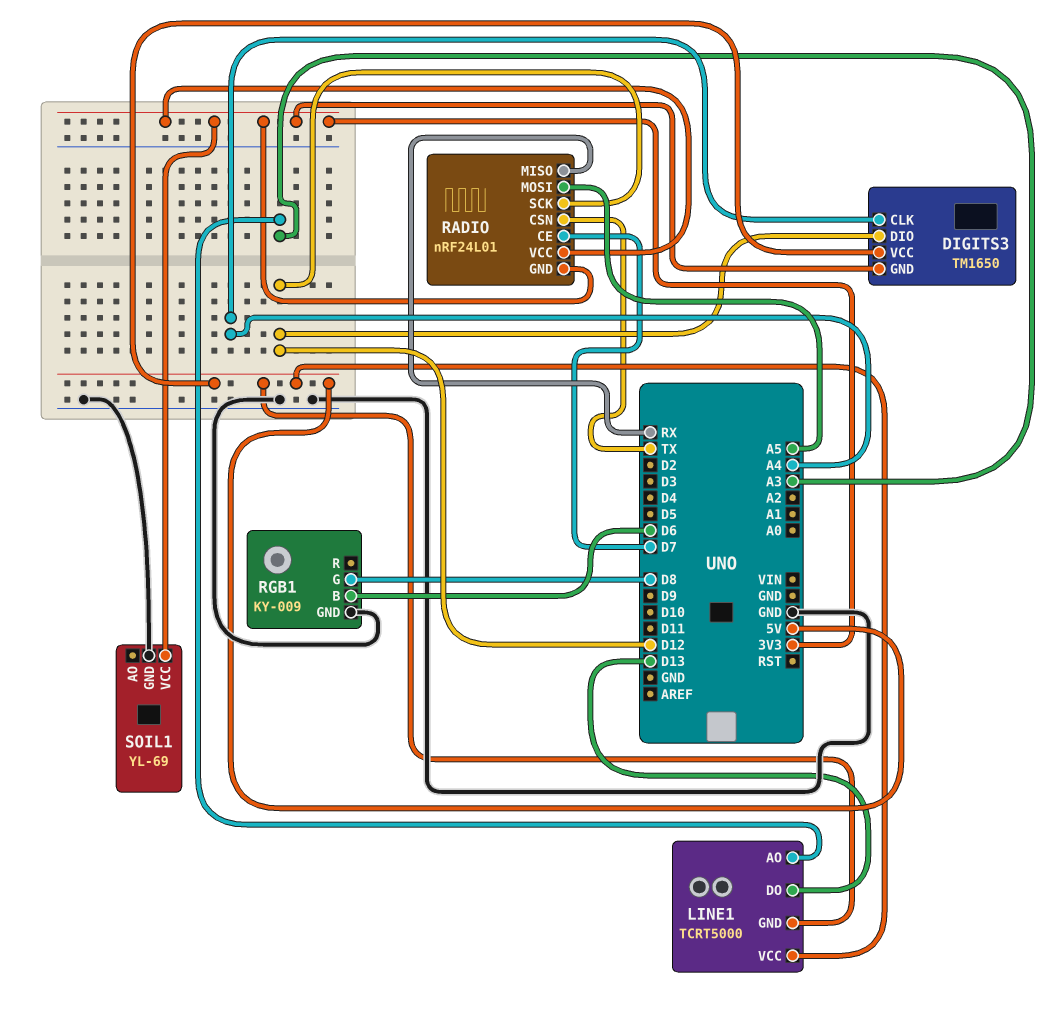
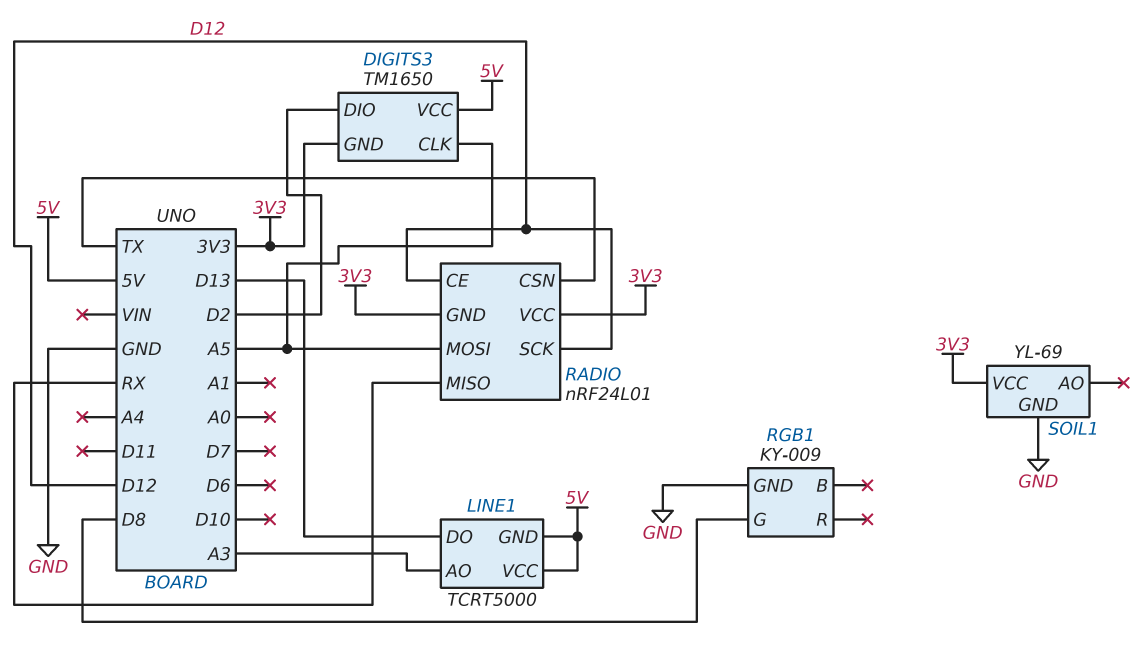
DIGITS3 pin CLK: A4 -> A5
DIGITS3 pin DIO: D12 -> D2
RADIO pin CE: D7 -> D12
RGB1 pin B: D6 -> none

